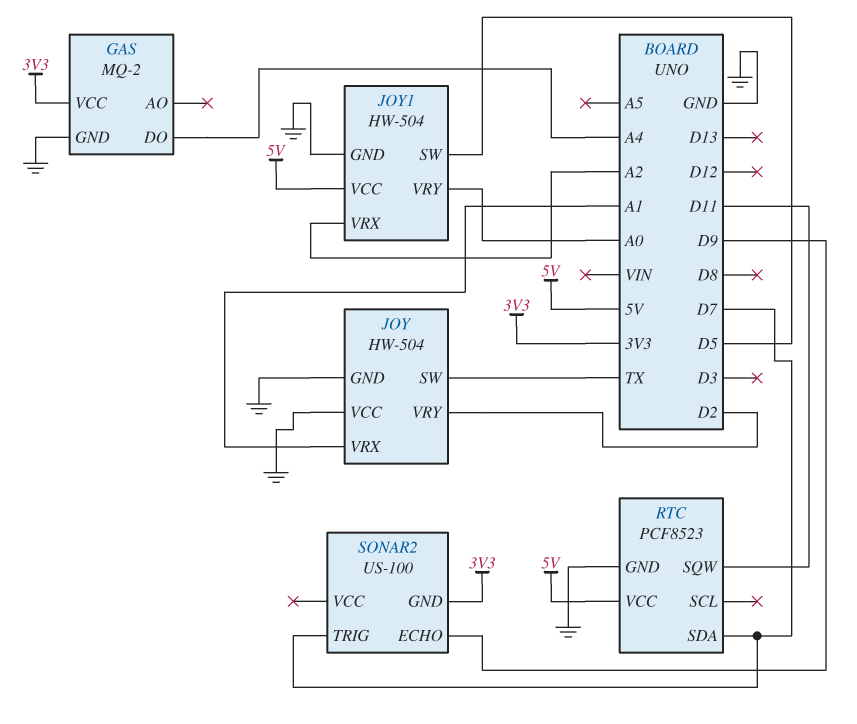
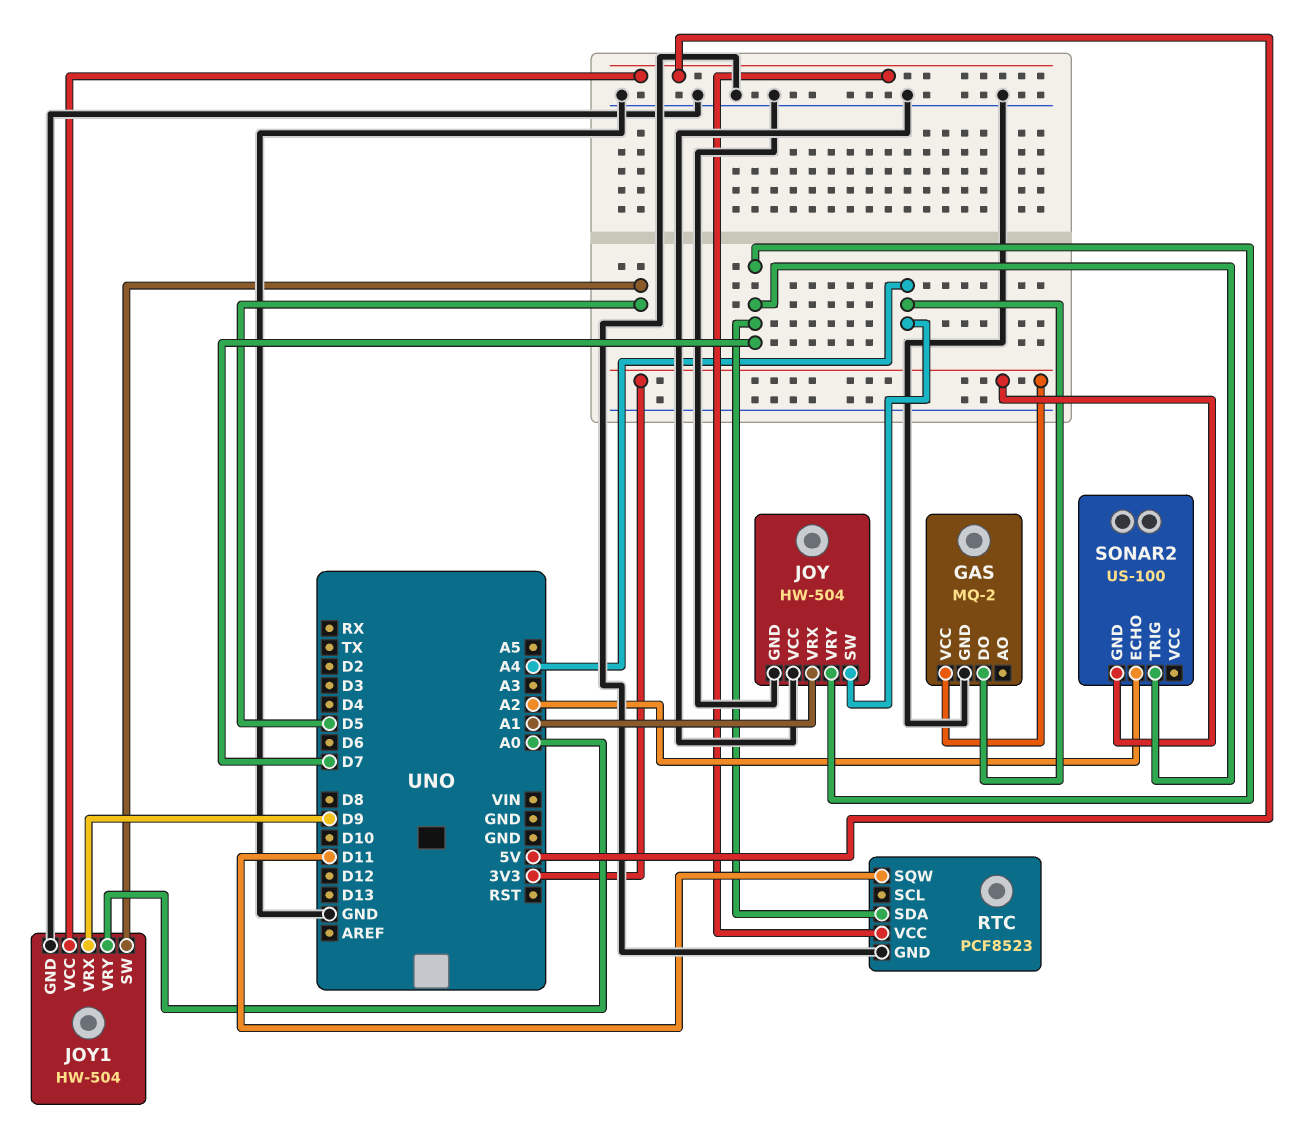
JOY pin SW: TX -> A4
JOY pin VRY: D2 -> D7
JOY1 pin VRX: A2 -> D9
SONAR2 pin ECHO: D9 -> A2

